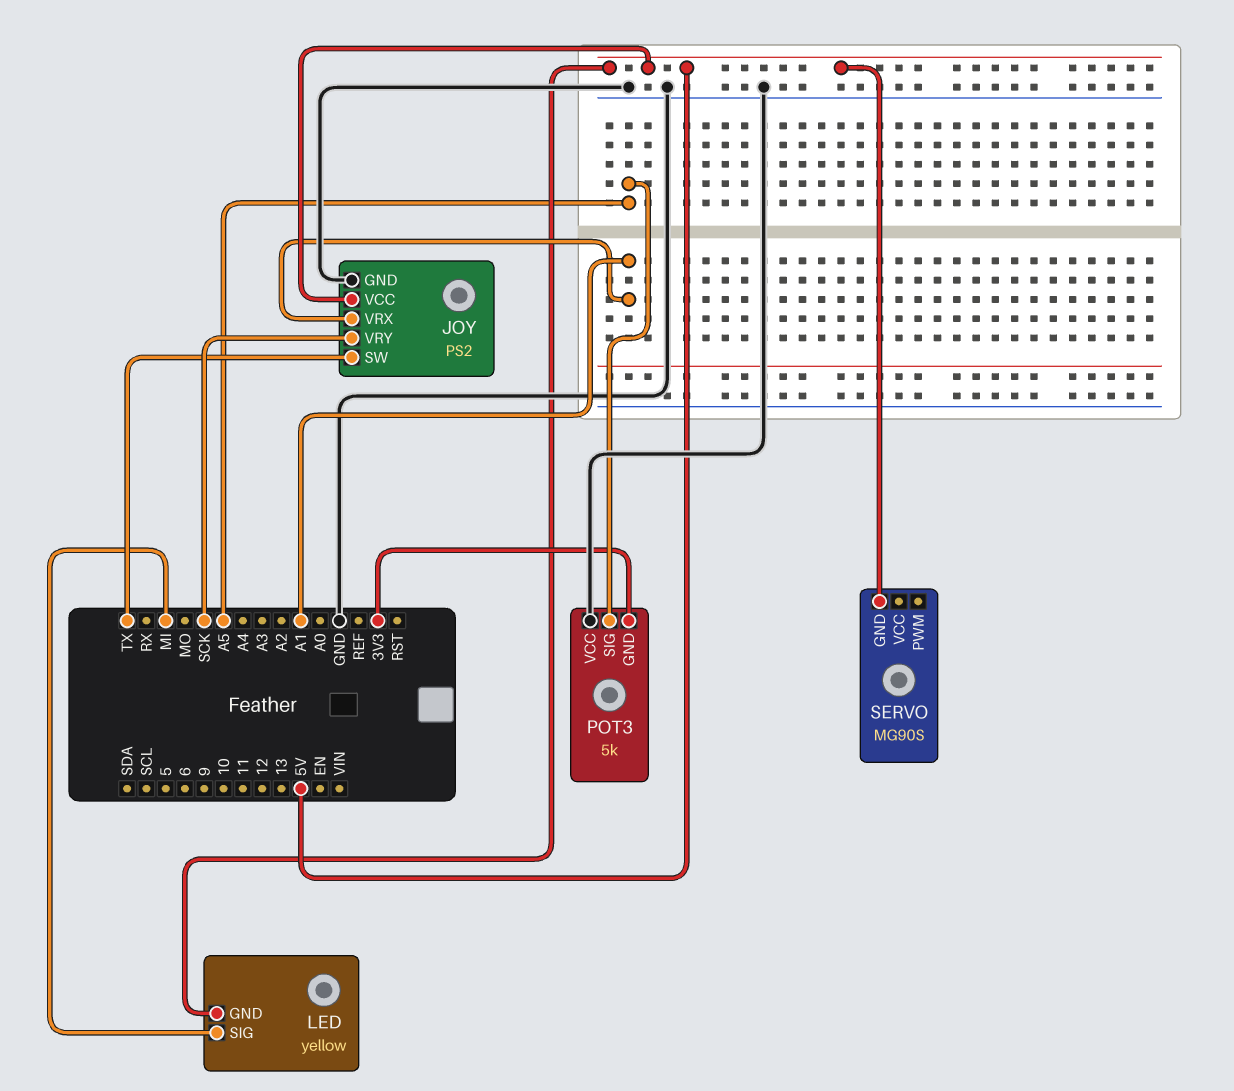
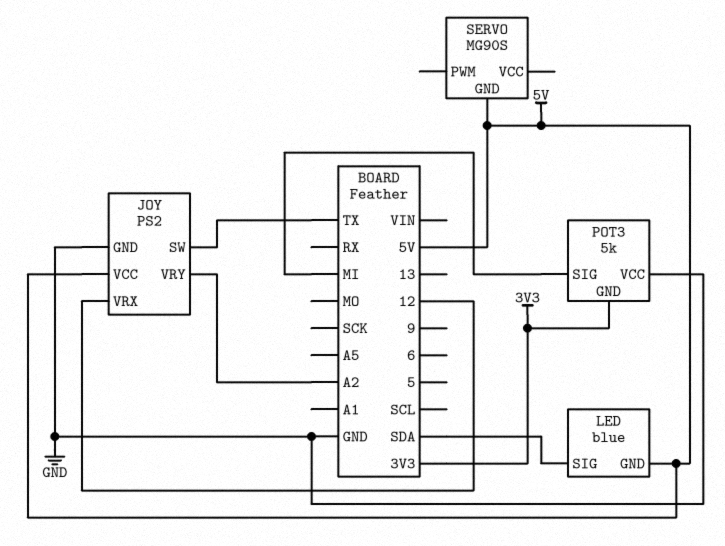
JOY pin VRX: A1 -> 12
JOY pin VRY: SCK -> A2
LED: yellow -> blue
LED pin SIG: MI -> SDA
POT3 pin SIG: A5 -> MI

